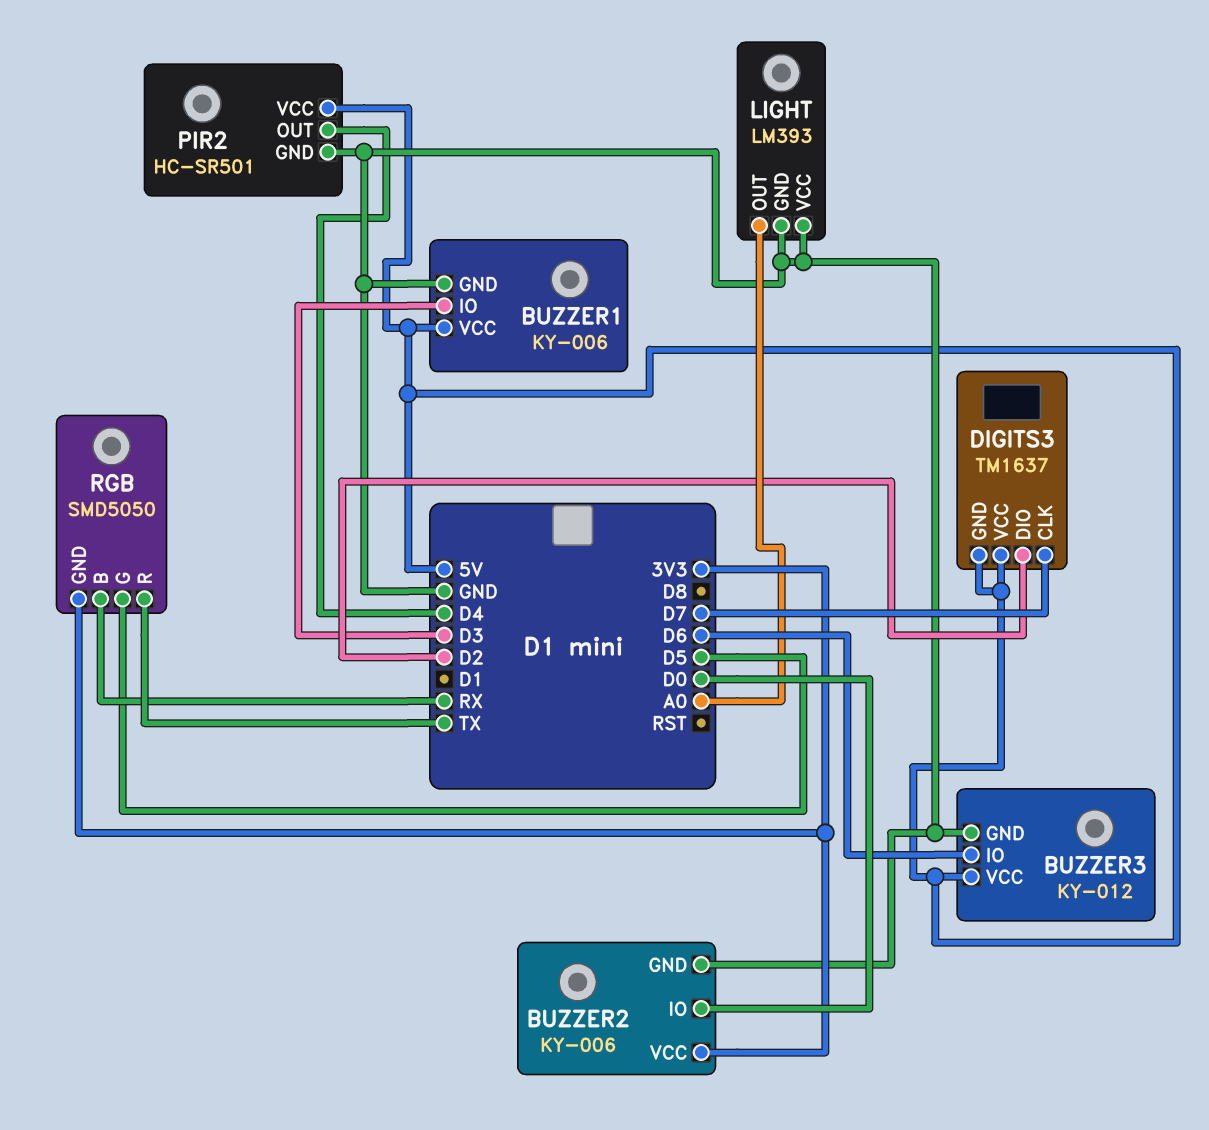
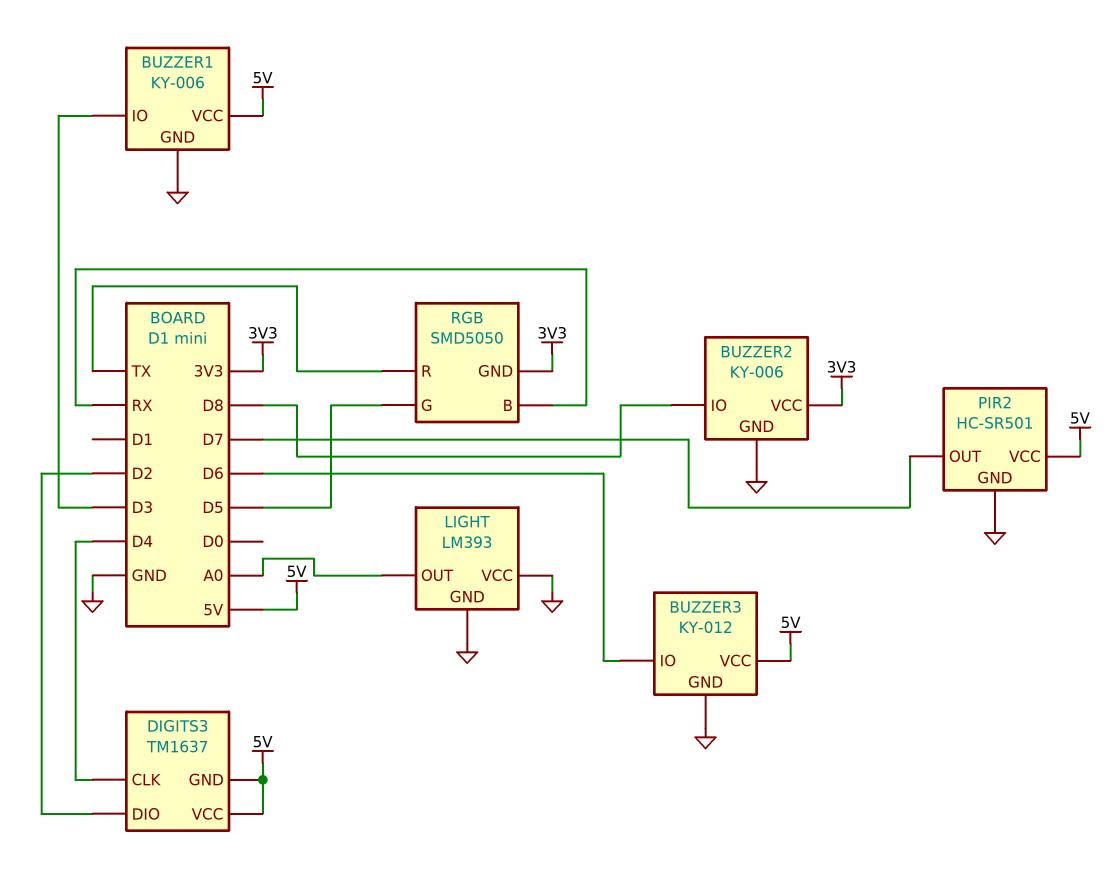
BUZZER2 pin IO: D0 -> D8
DIGITS3 pin CLK: D7 -> D4
PIR2 pin OUT: D4 -> D7

